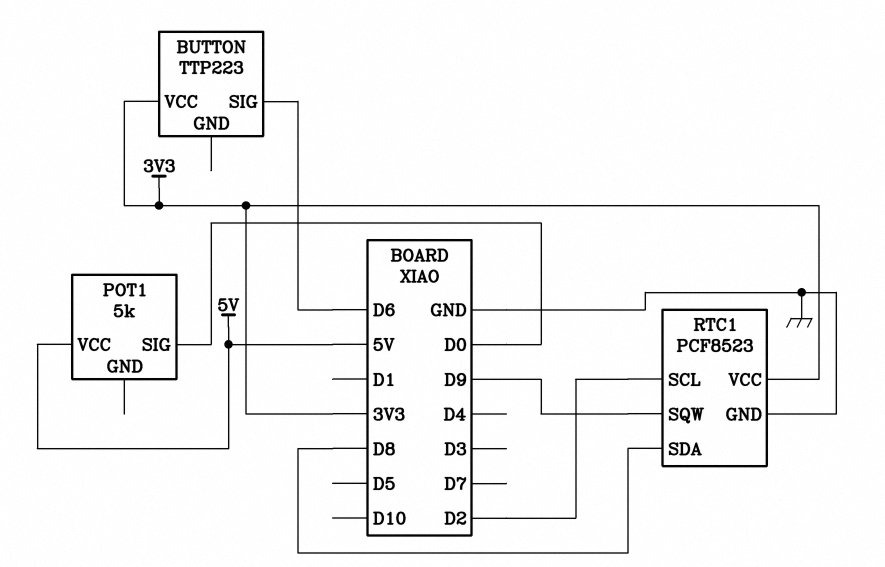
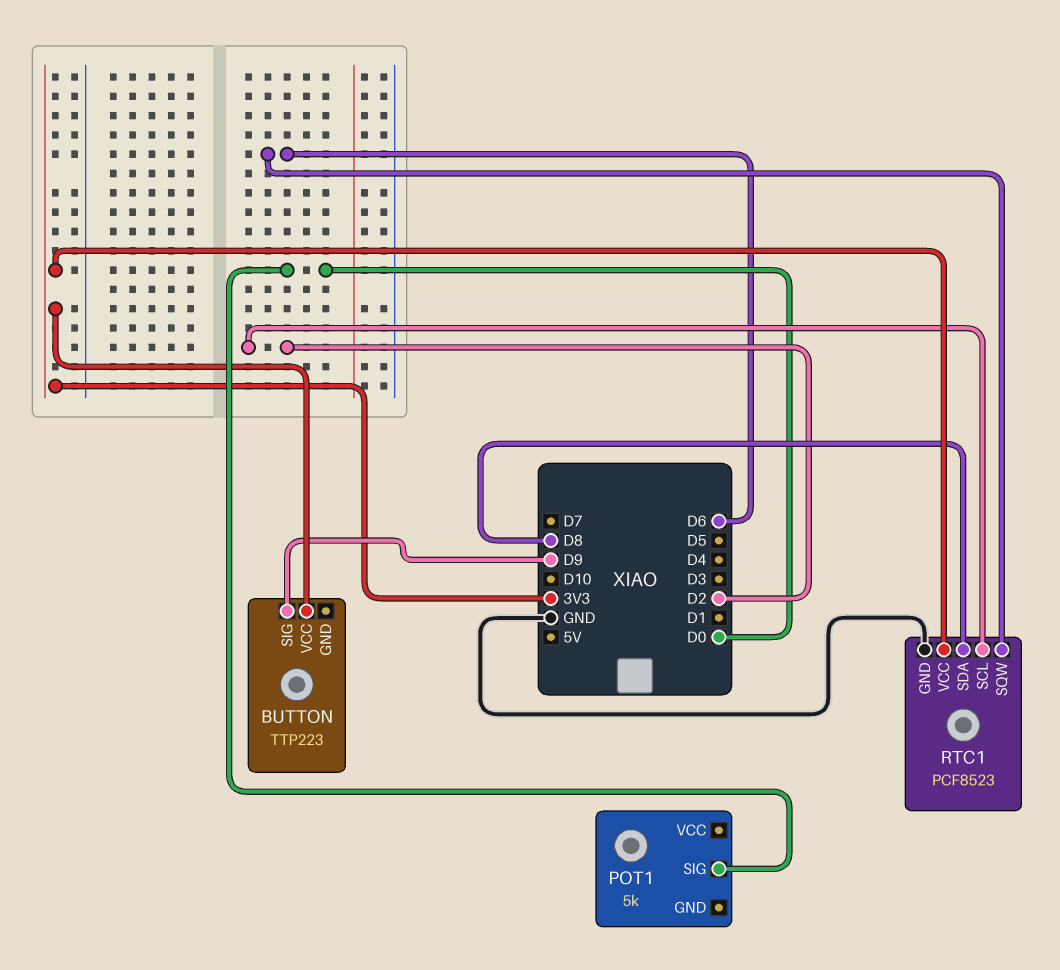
BUTTON pin SIG: D6 -> D9
POT1 pin VCC: 5V -> none
RTC1 pin SQW: D9 -> D6

